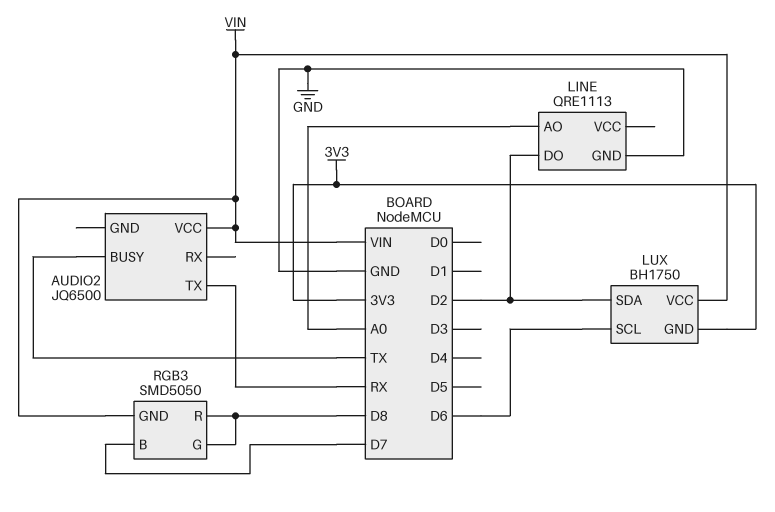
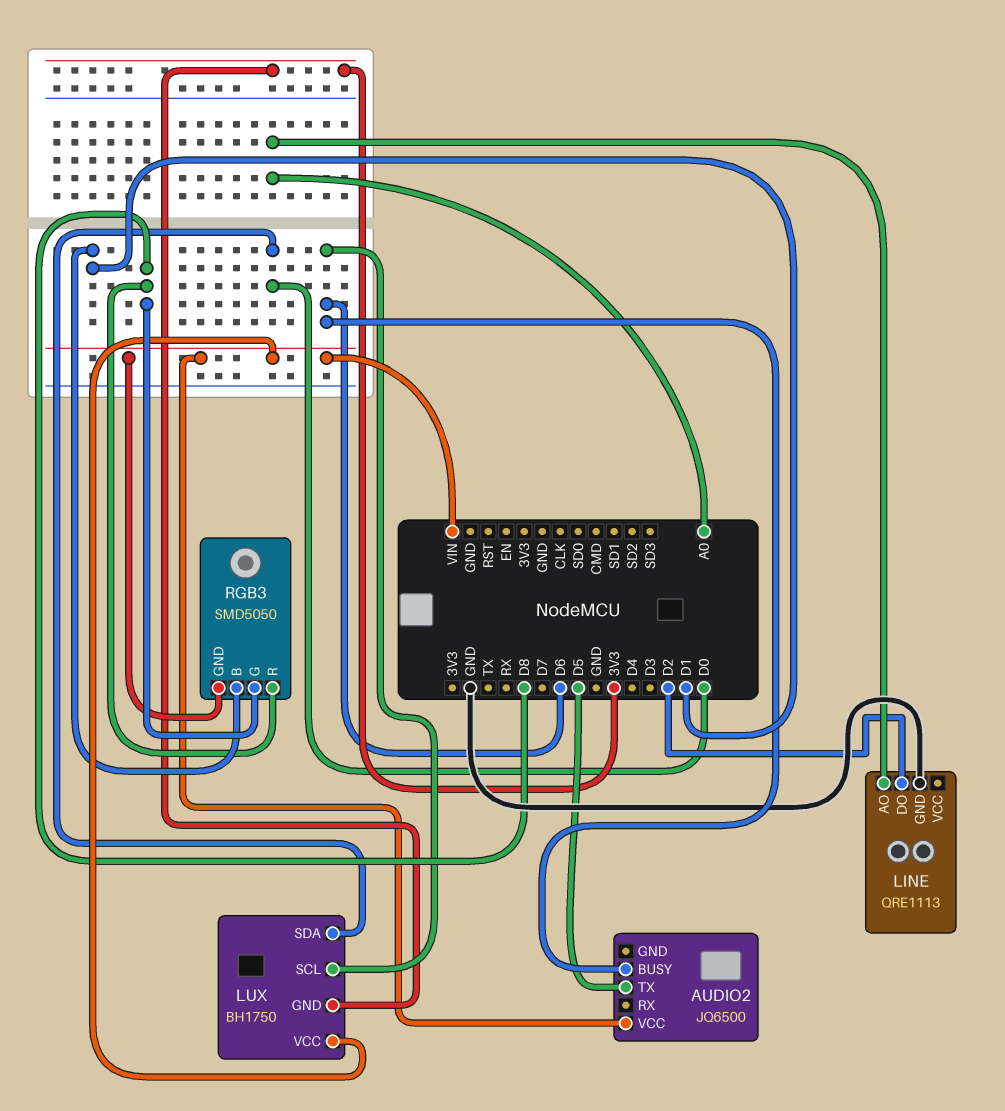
AUDIO2 pin BUSY: TX -> D6
AUDIO2 pin TX: RX -> D5
LUX pin SDA: D2 -> D0
RGB3 pin B: D7 -> D1

